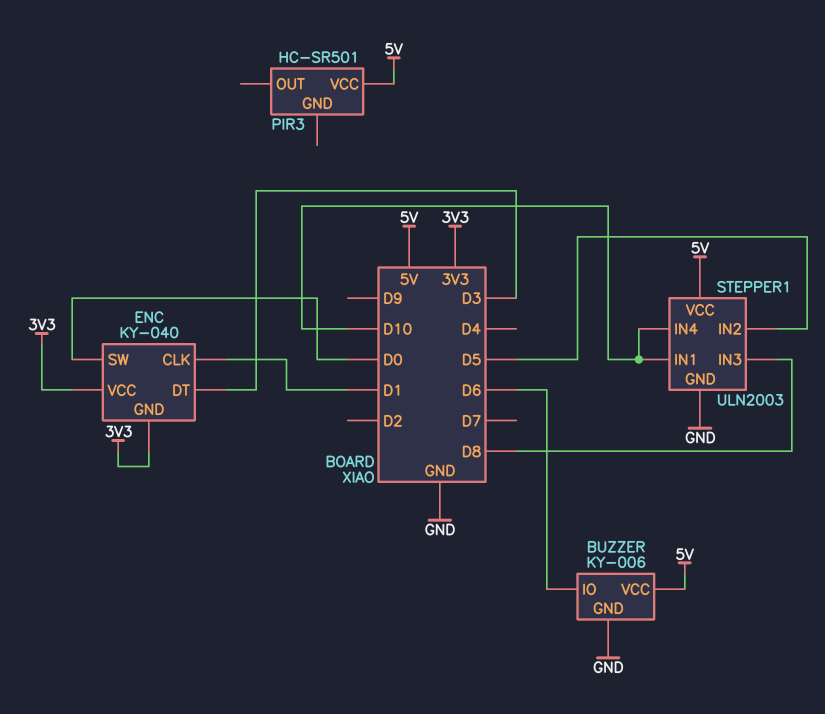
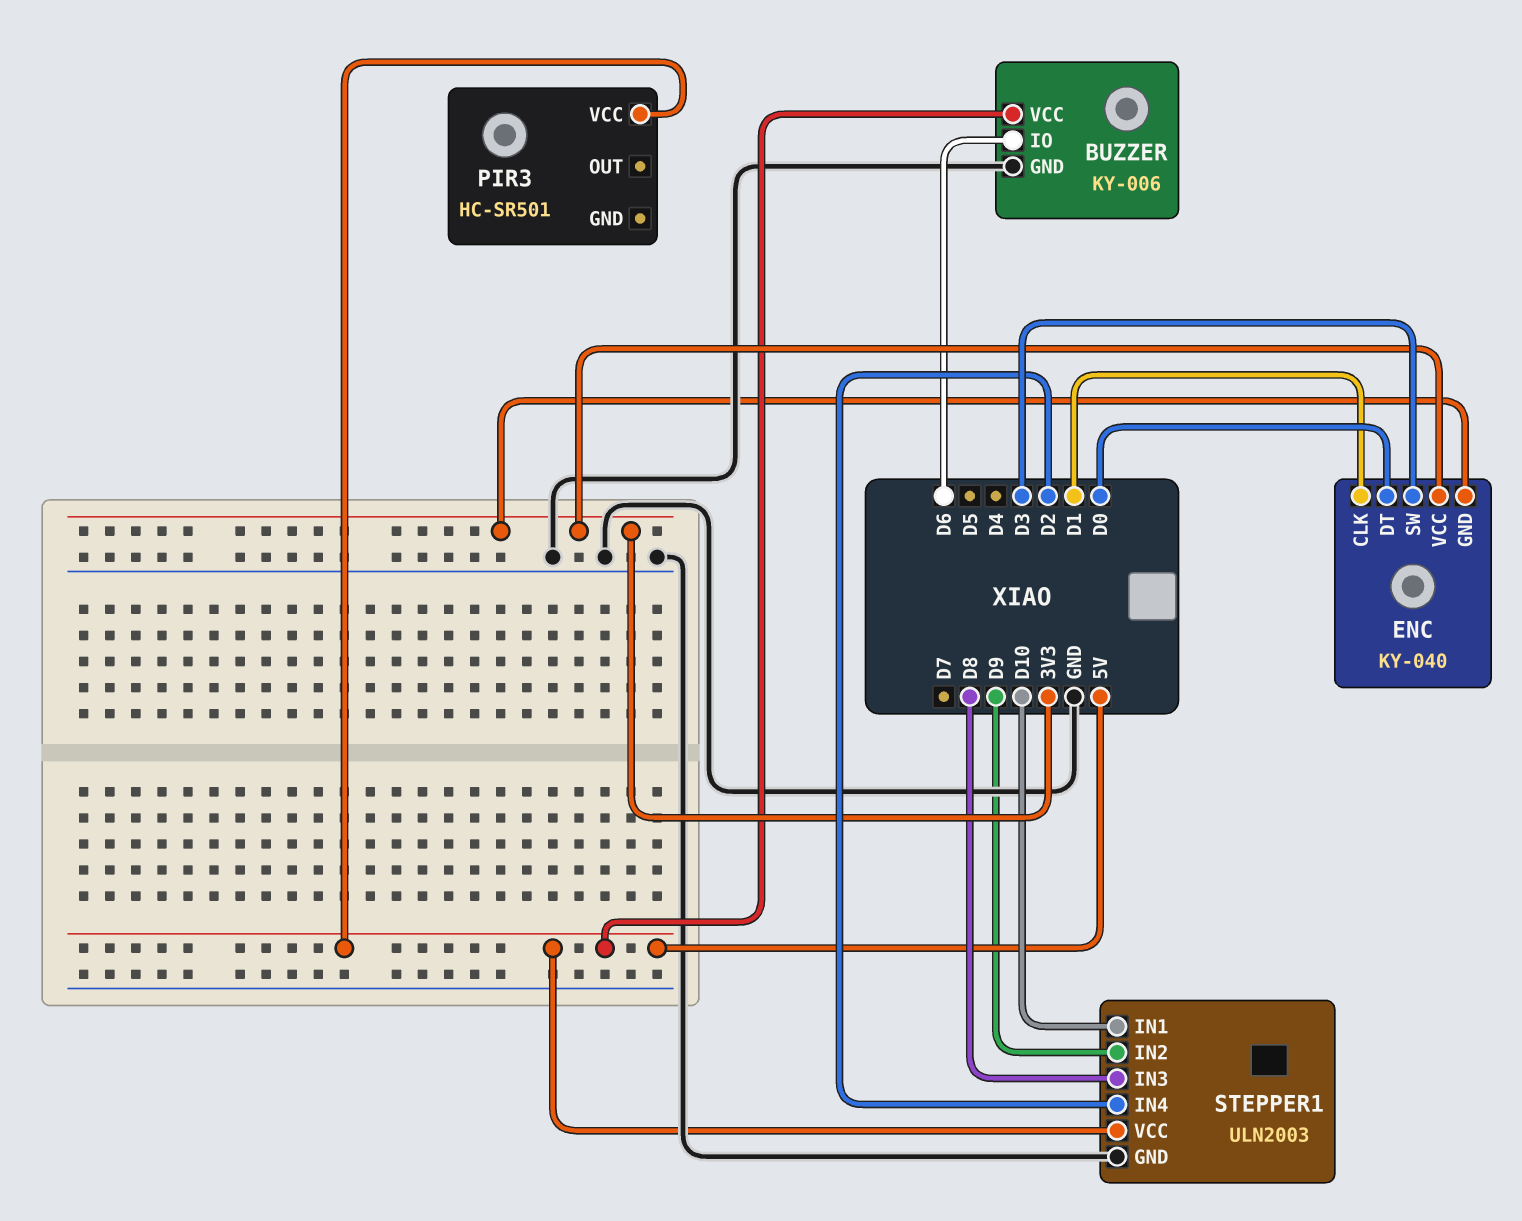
ENC pin DT: D3 -> D0
ENC pin SW: D0 -> D3
STEPPER1 pin IN2: D5 -> D9
STEPPER1 pin IN4: D10 -> D2

